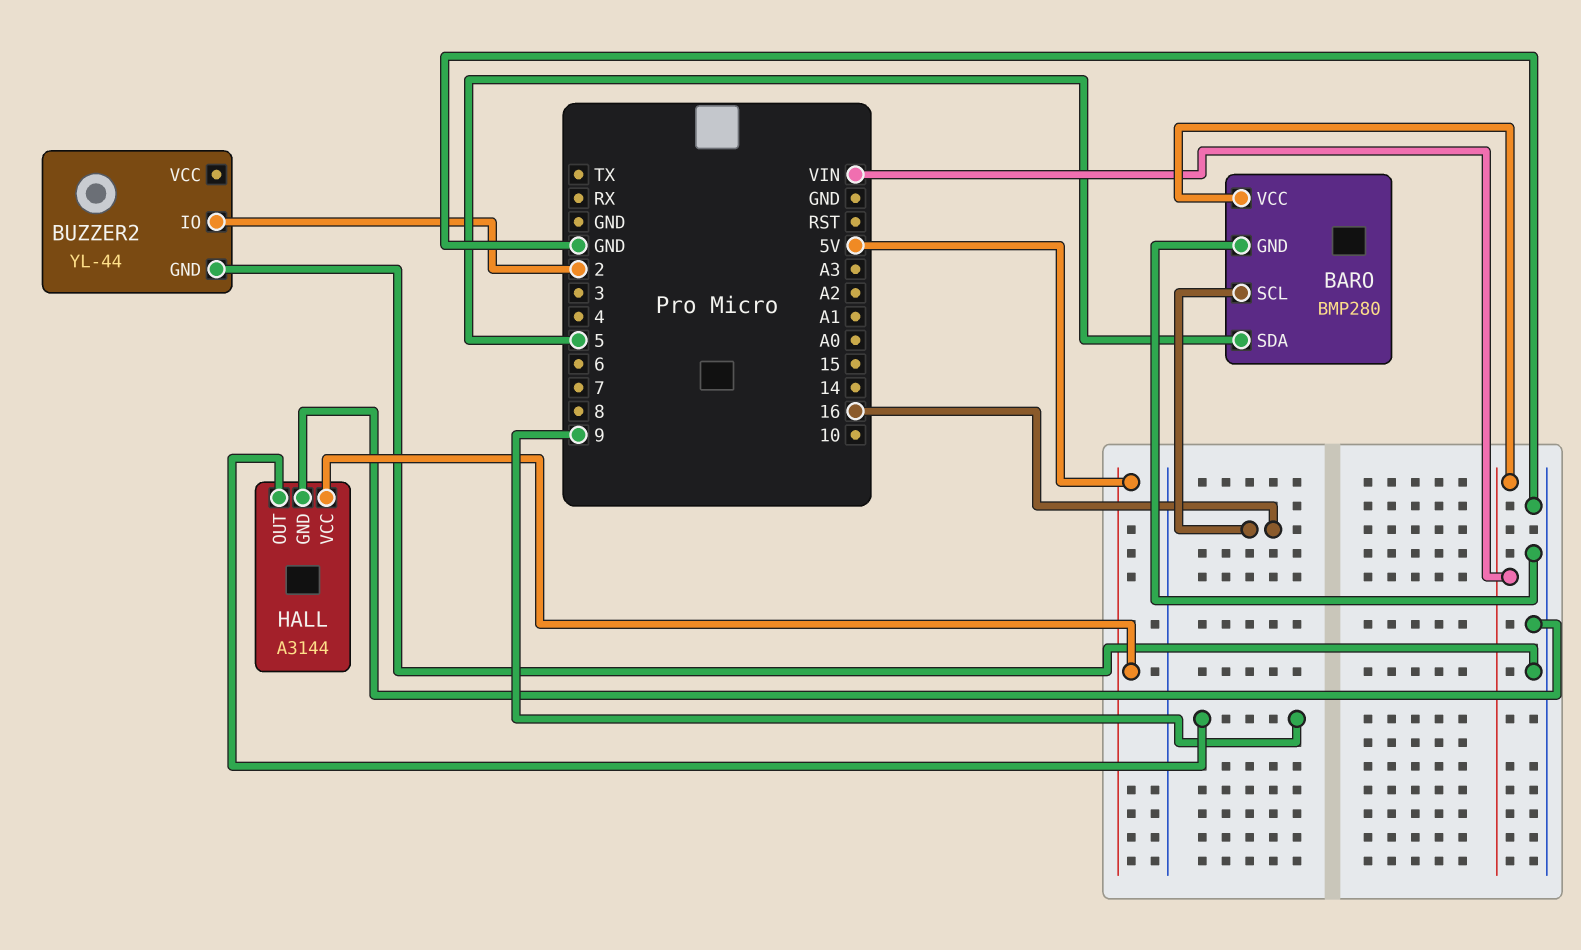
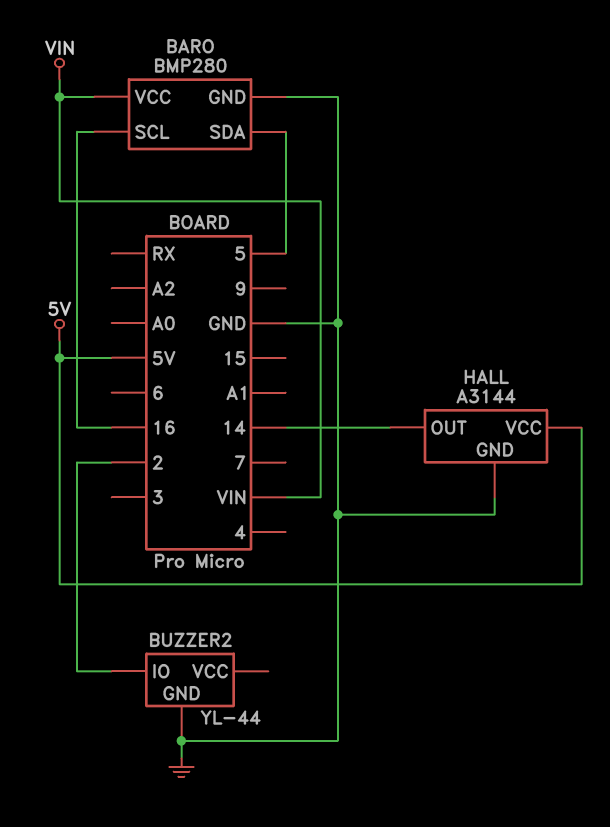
HALL pin OUT: 9 -> 14

